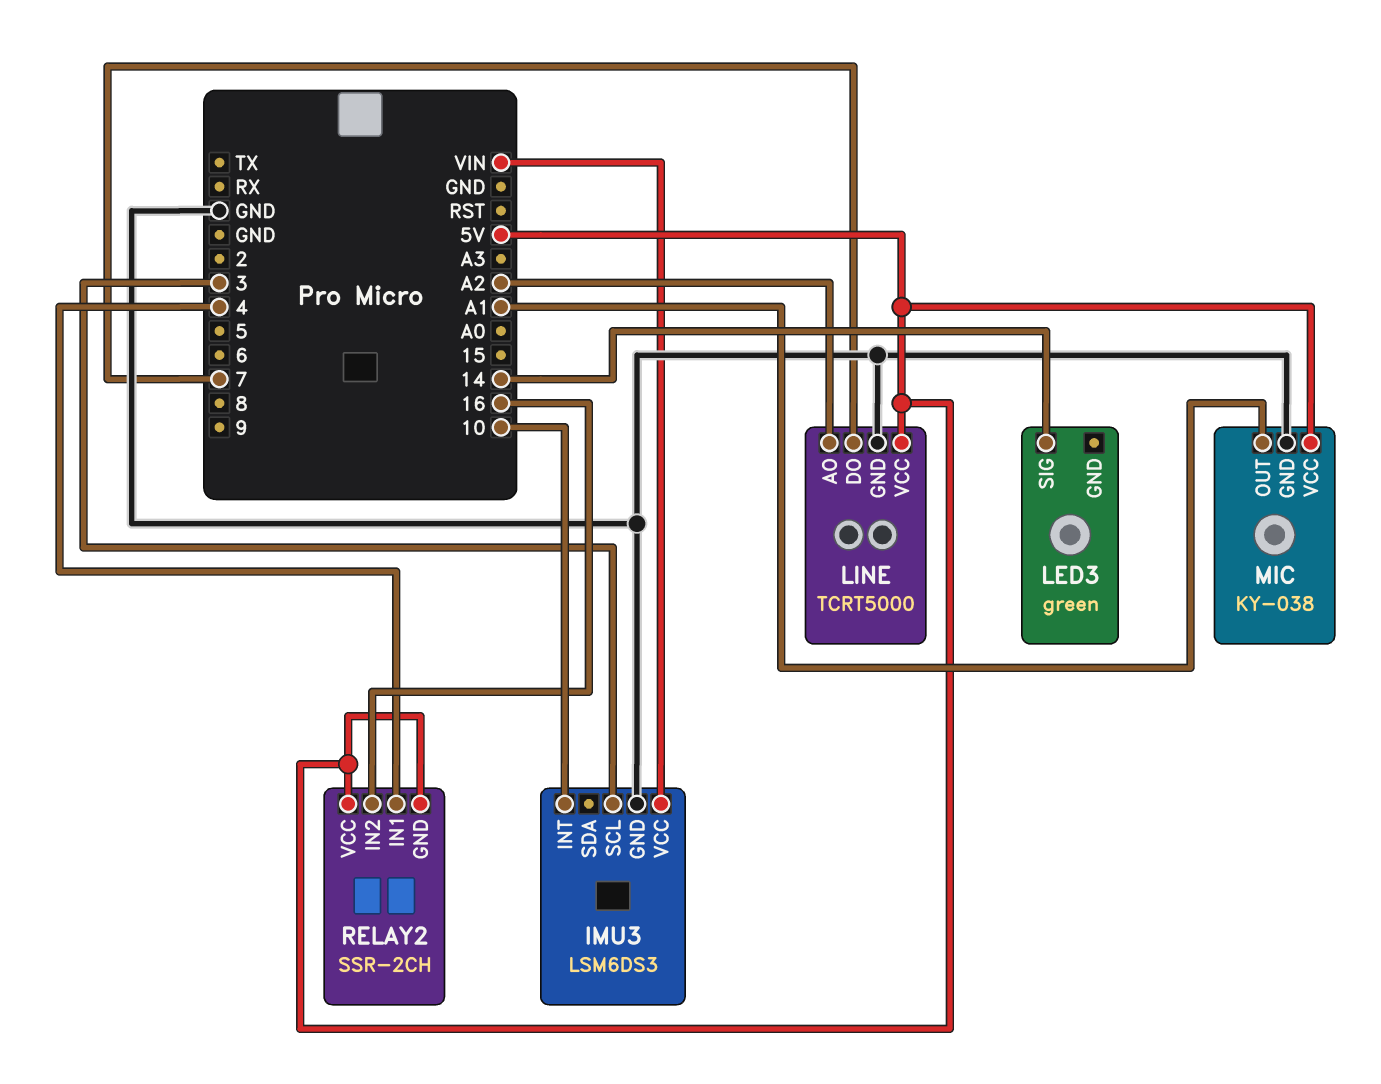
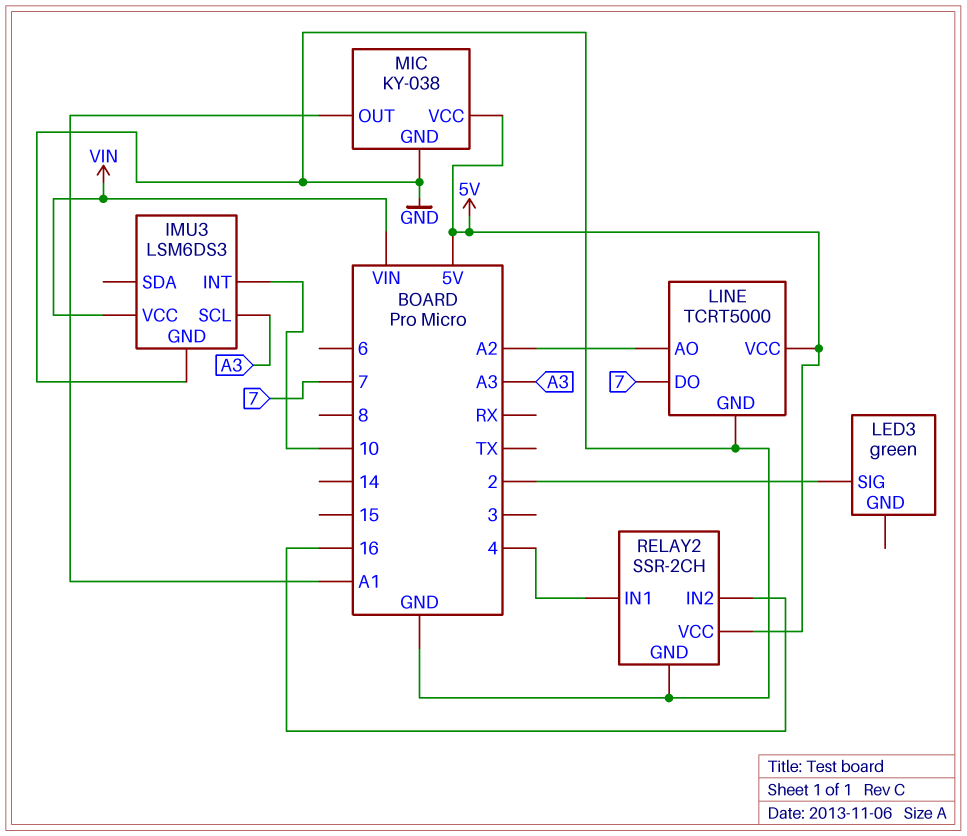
IMU3 pin SCL: 3 -> A3
LED3 pin SIG: 14 -> 2
RELAY2 pin GND: 5V -> GND

